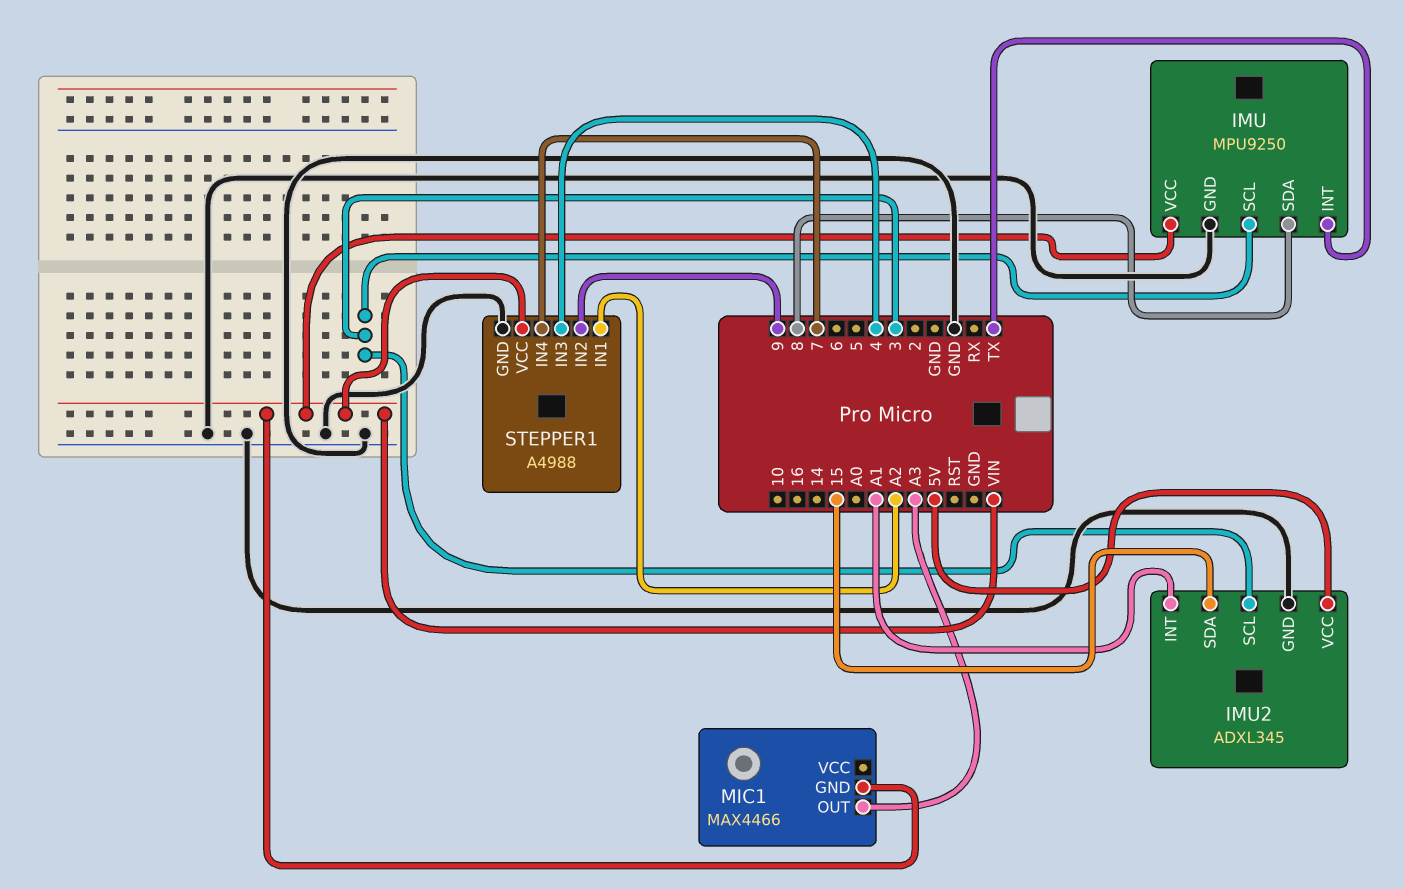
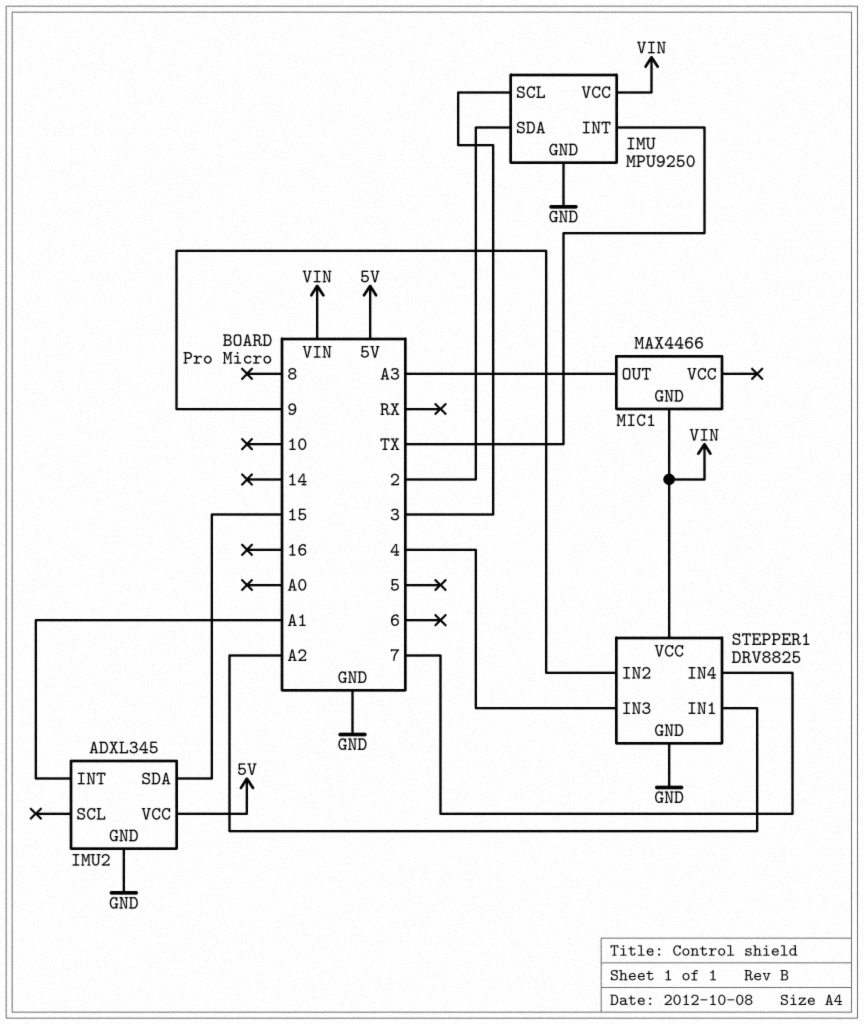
IMU pin SDA: 8 -> 2
IMU2 pin SCL: 3 -> none
STEPPER1: A4988 -> DRV8825

